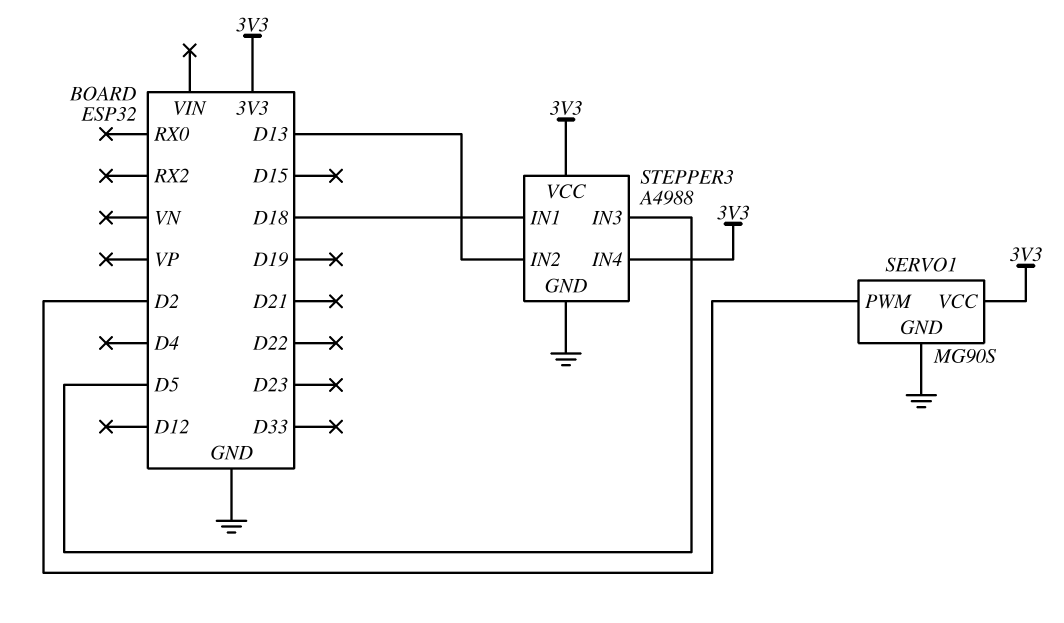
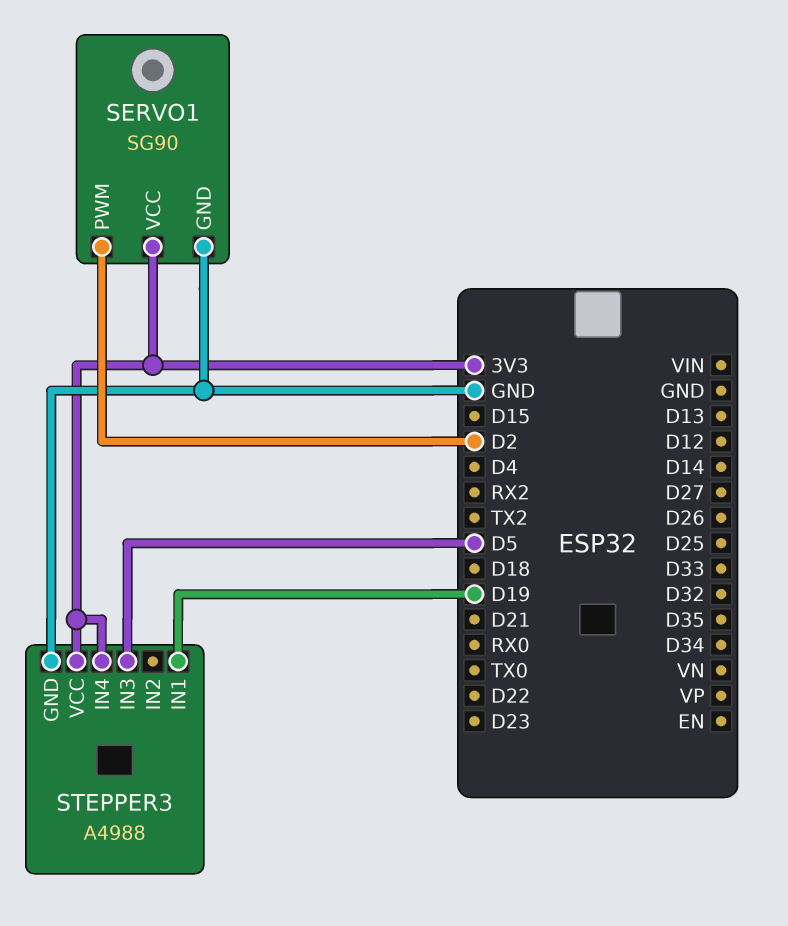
SERVO1: MG90S -> SG90
STEPPER3 pin IN1: D18 -> D19
STEPPER3 pin IN2: D13 -> none

